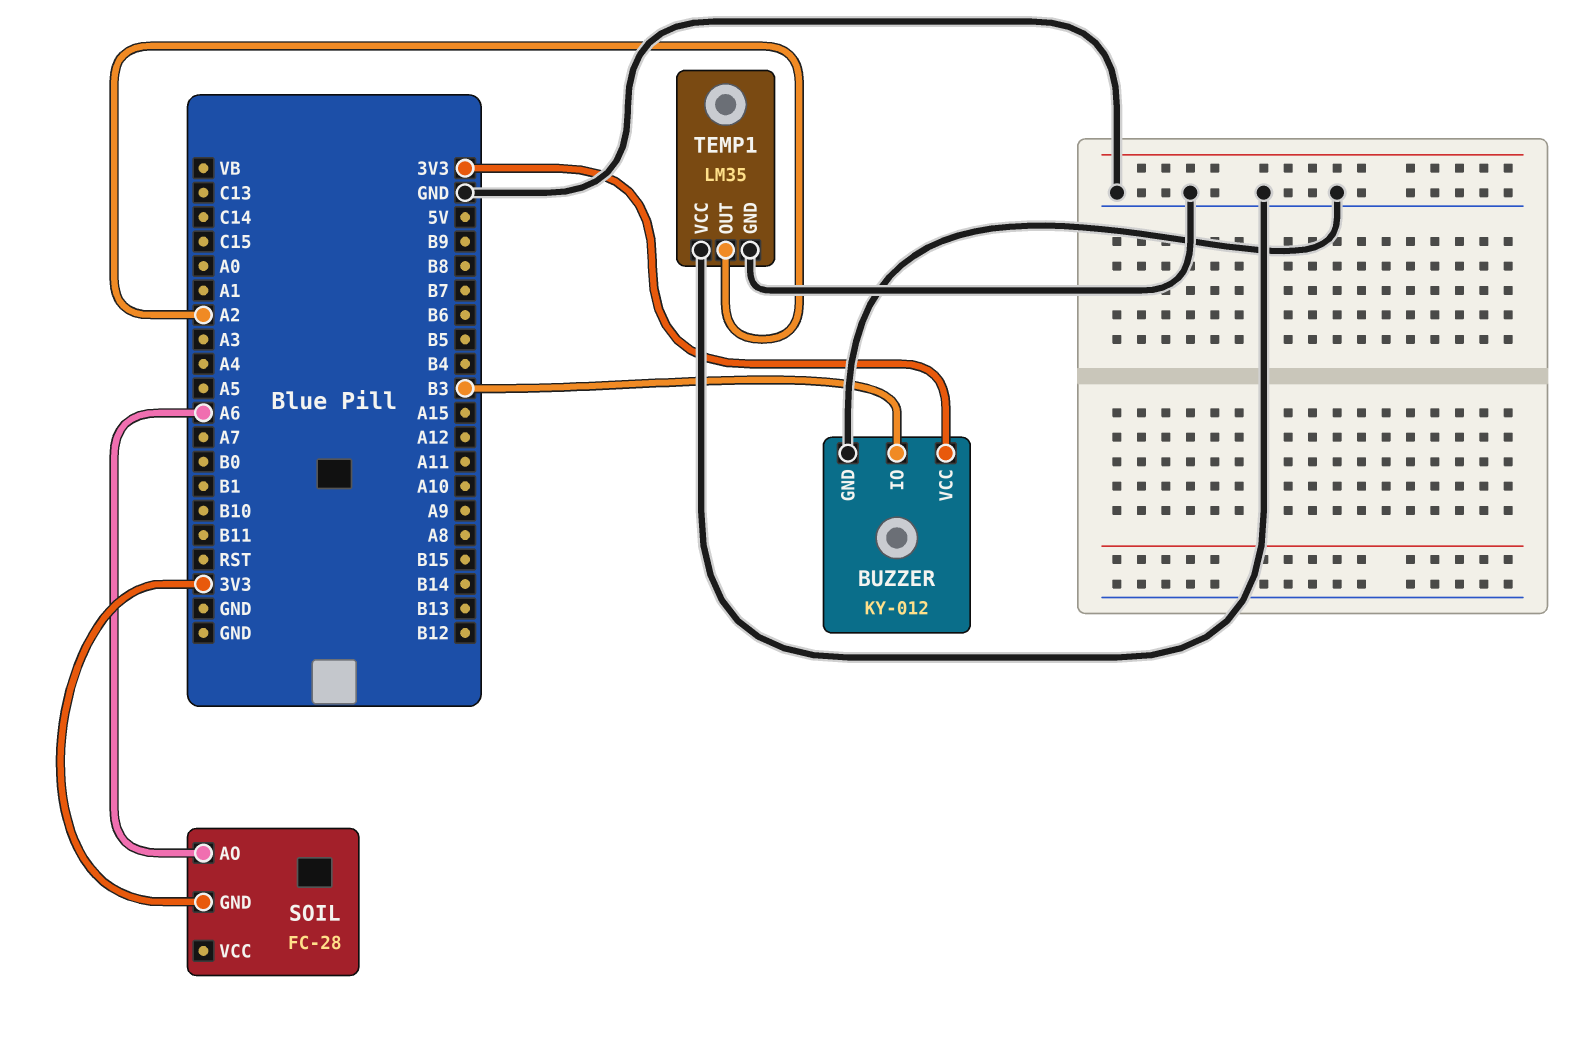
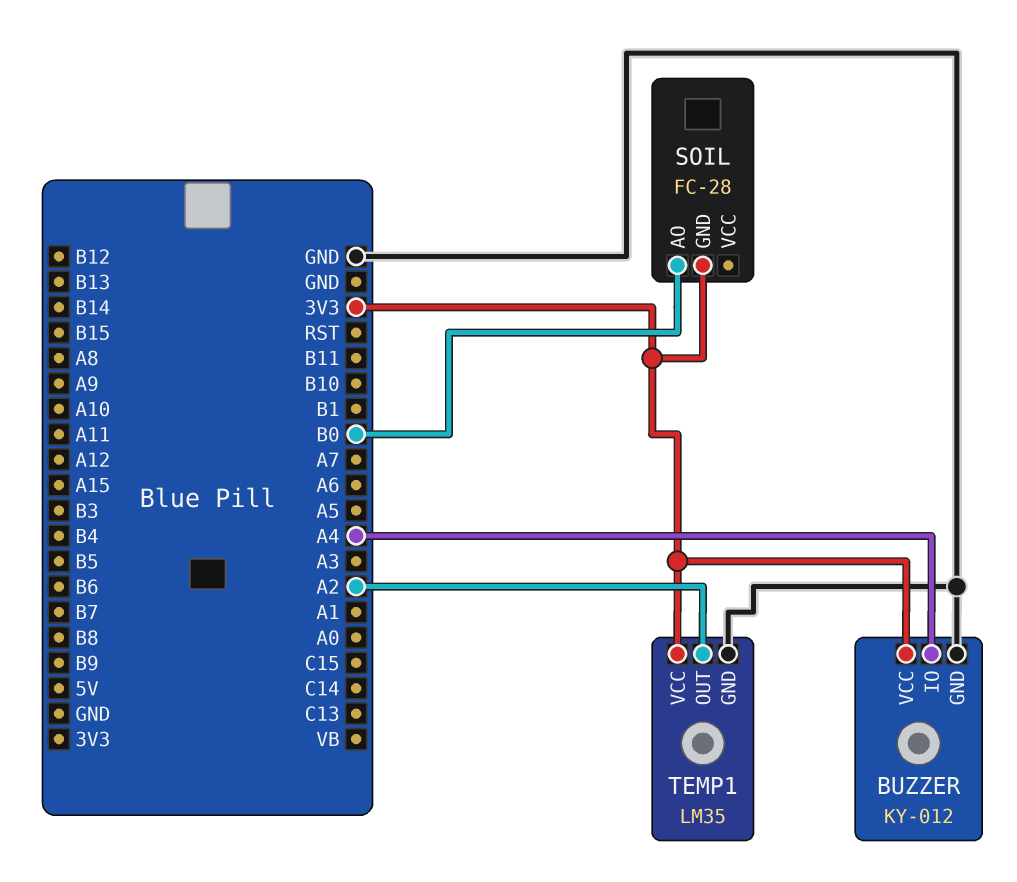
BUZZER pin IO: B3 -> A4
SOIL pin AO: A6 -> B0
TEMP1 pin VCC: GND -> 3V3

